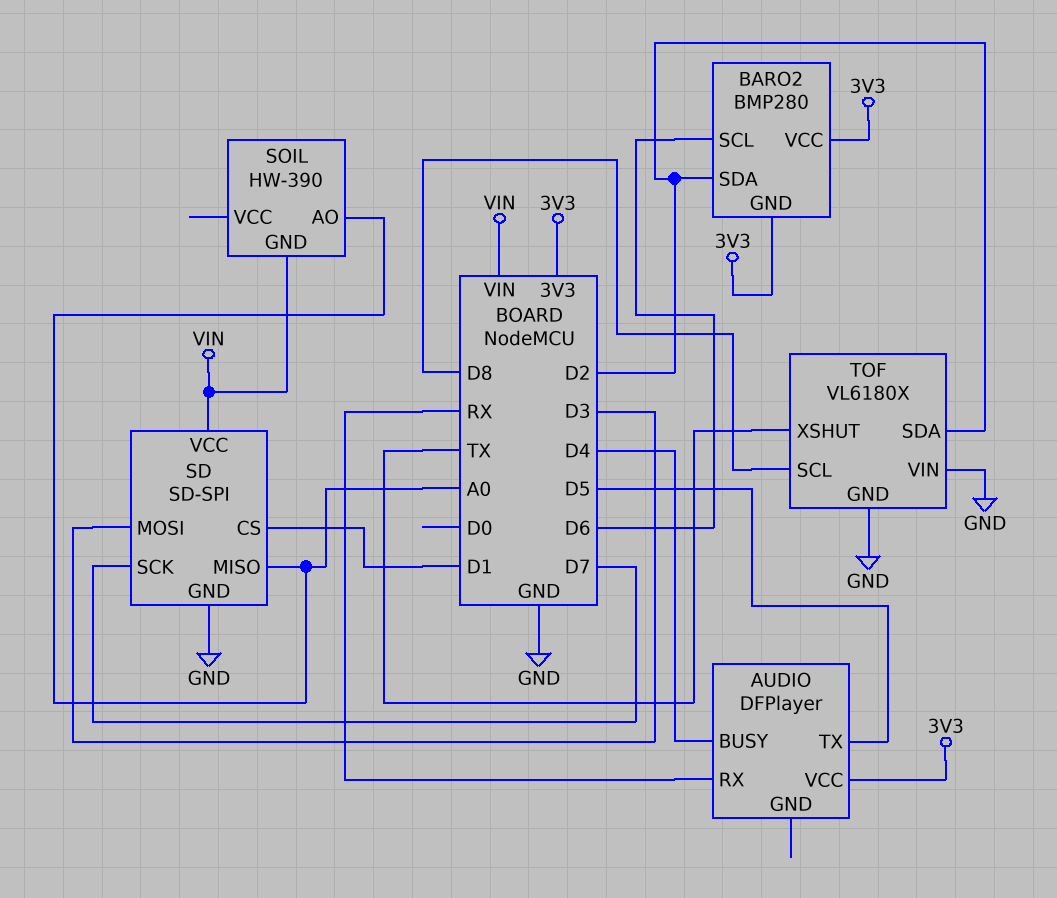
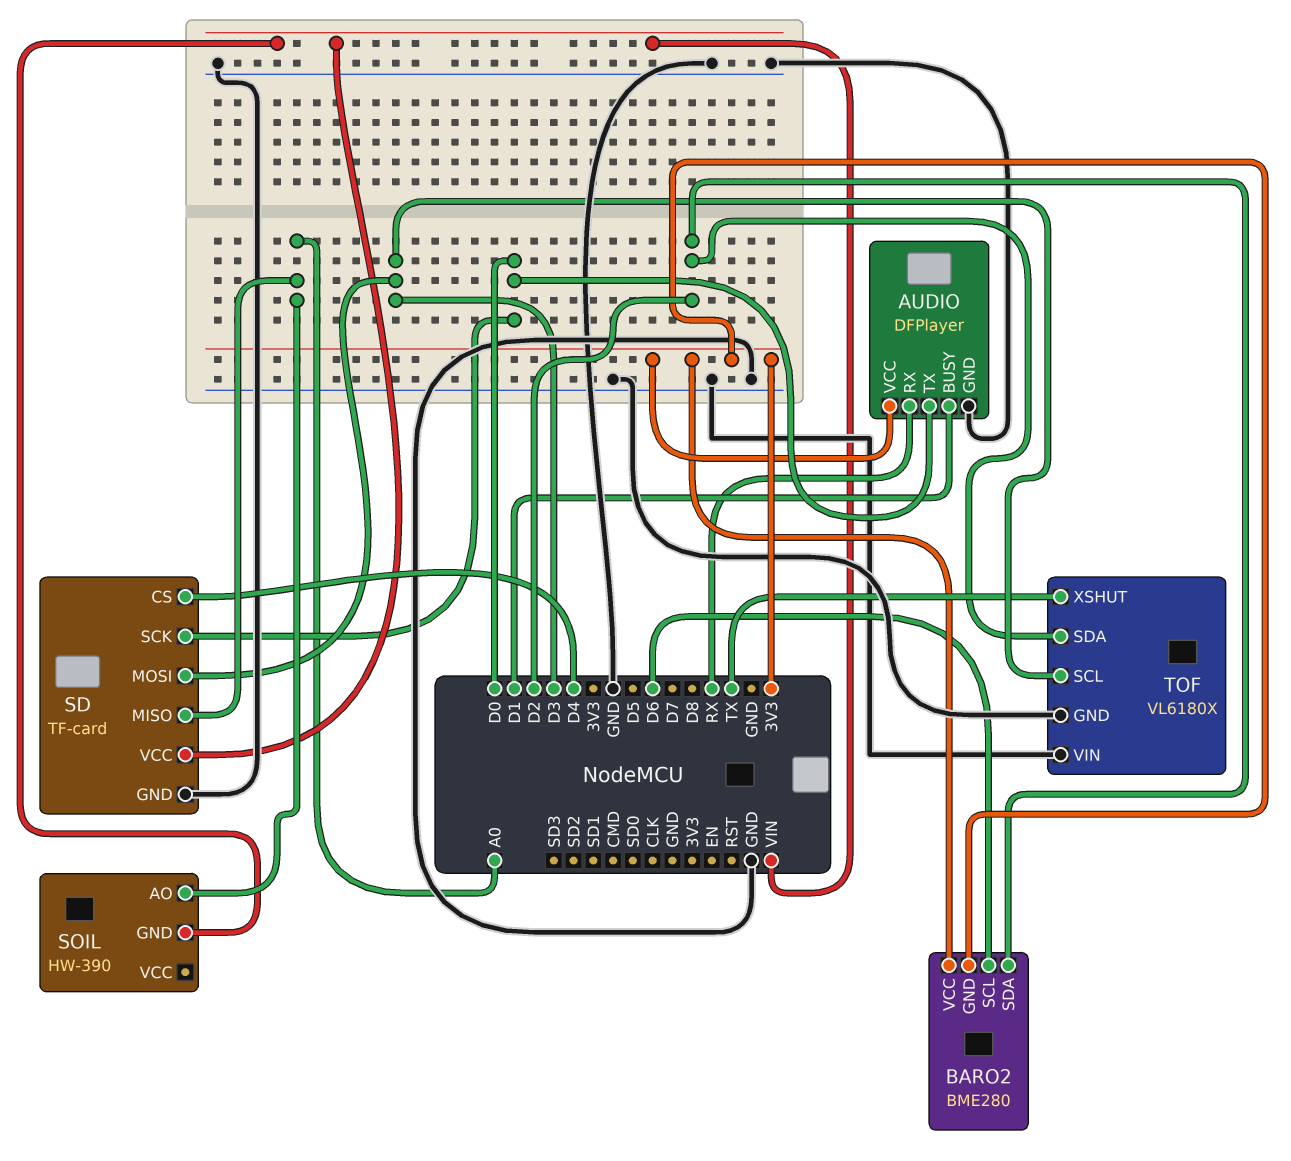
AUDIO pin BUSY: D4 -> D1
AUDIO pin GND: none -> GND
AUDIO pin TX: D5 -> D0
BARO2: BMP280 -> BME280
SD: SD-SPI -> TF-card
SD pin CS: D1 -> D4
SD pin SCK: D7 -> D0
TOF pin SCL: D8 -> D3

